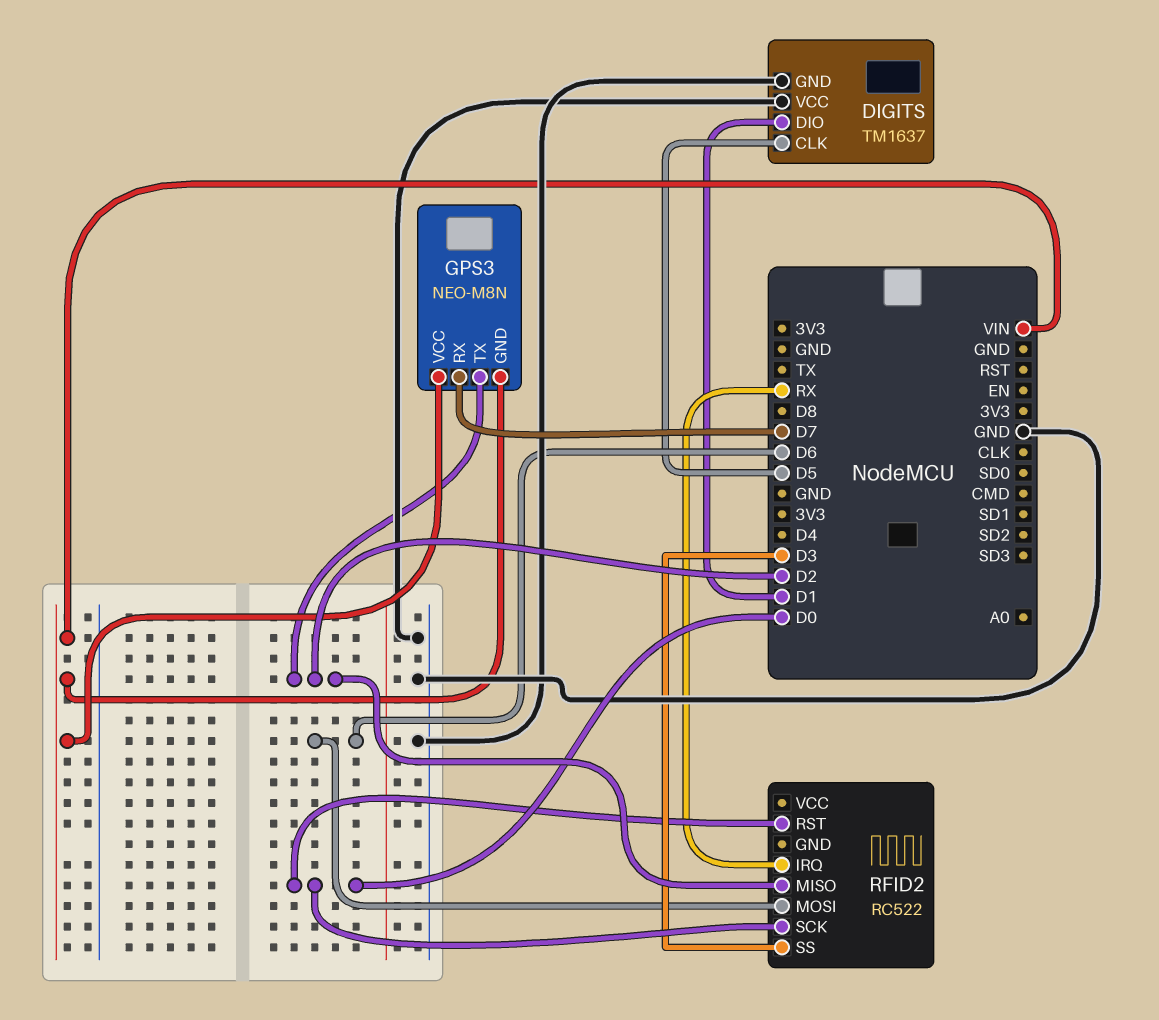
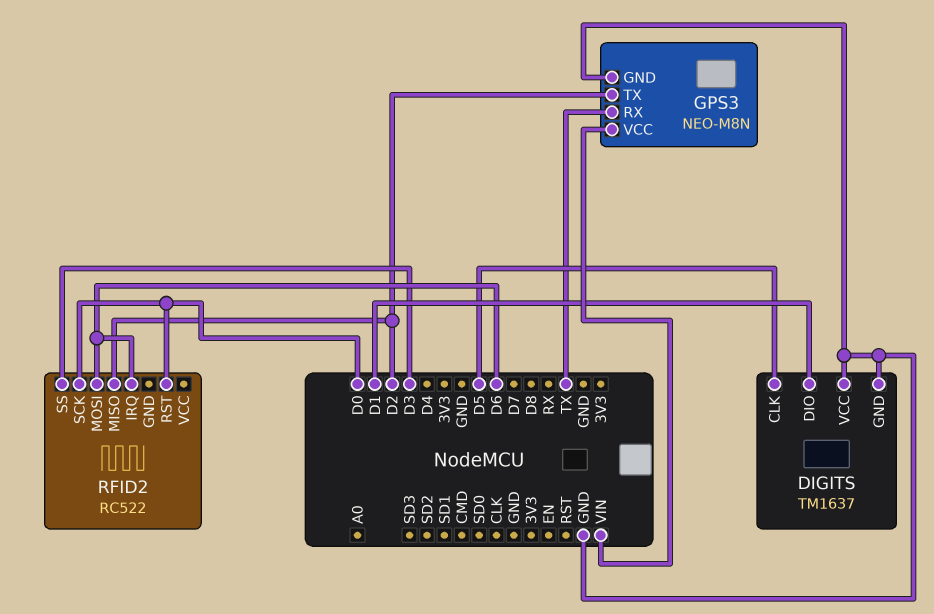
GPS3 pin GND: VIN -> GND
GPS3 pin RX: D7 -> TX
RFID2 pin IRQ: RX -> D6

